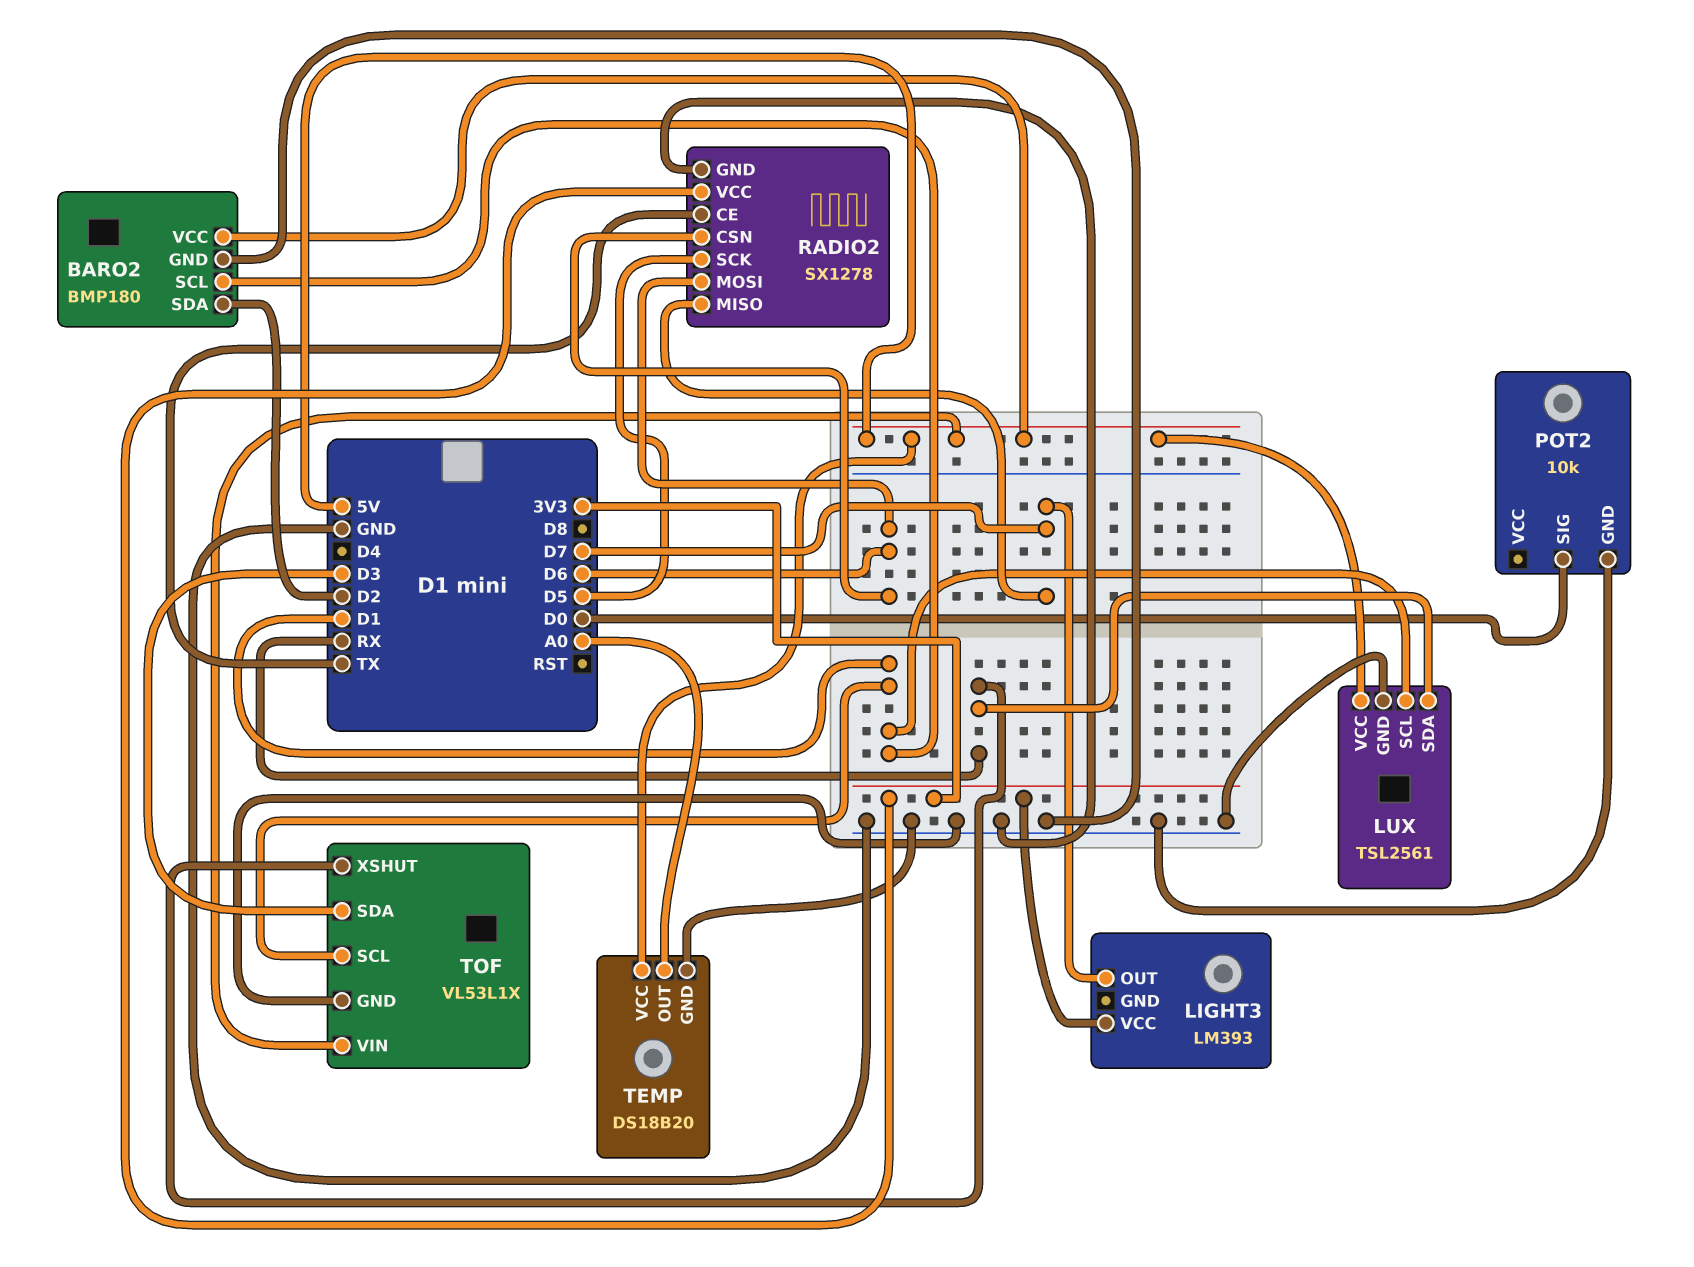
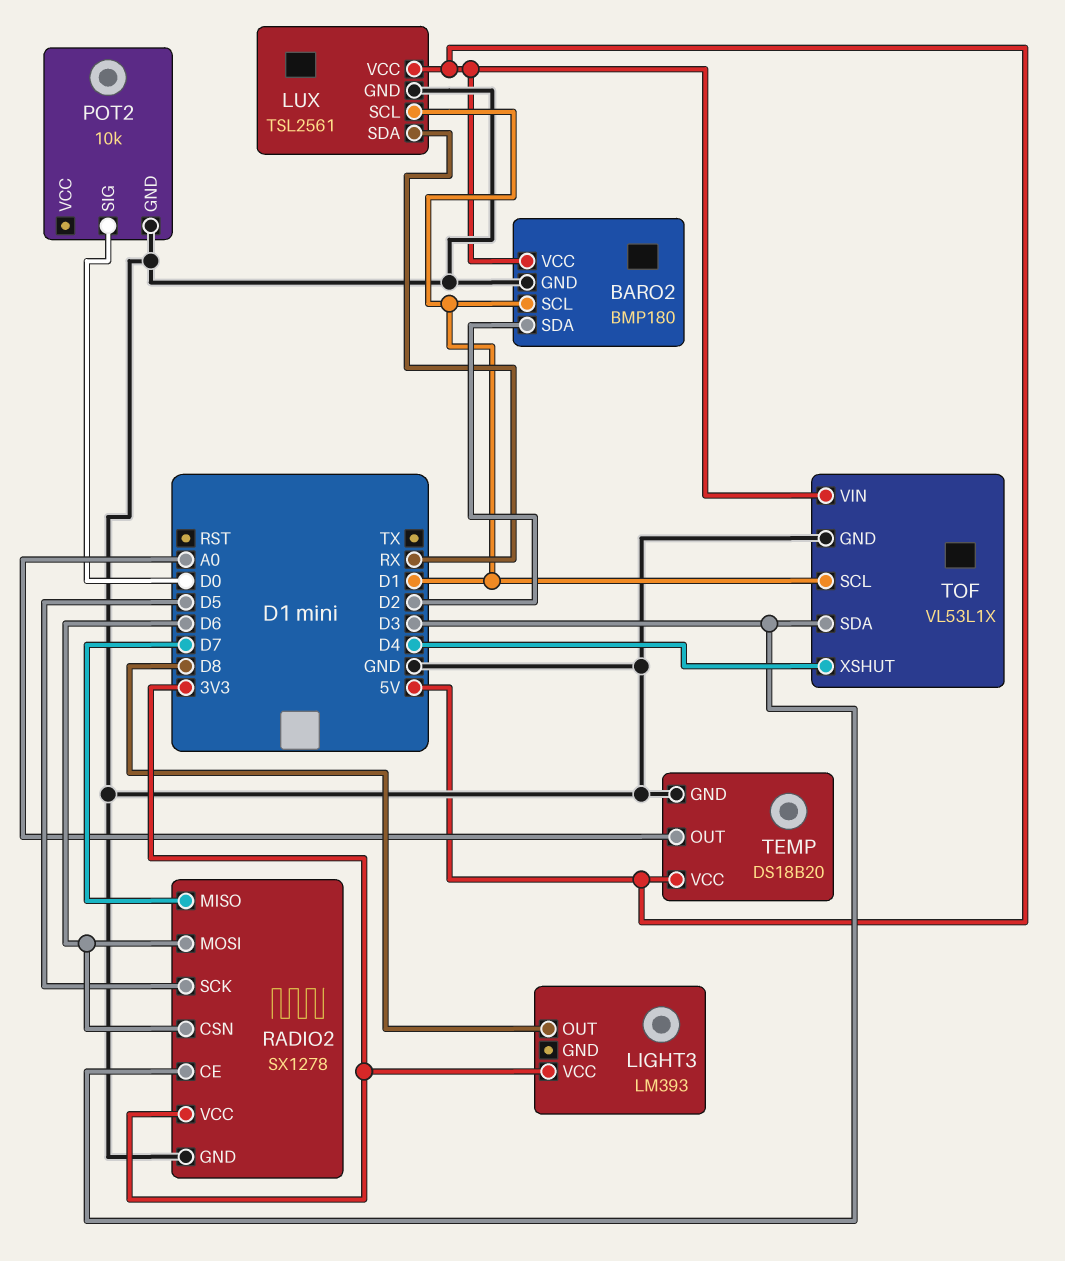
LIGHT3 pin OUT: D7 -> D8
RADIO2 pin CE: TX -> D3
TOF pin XSHUT: RX -> D4

